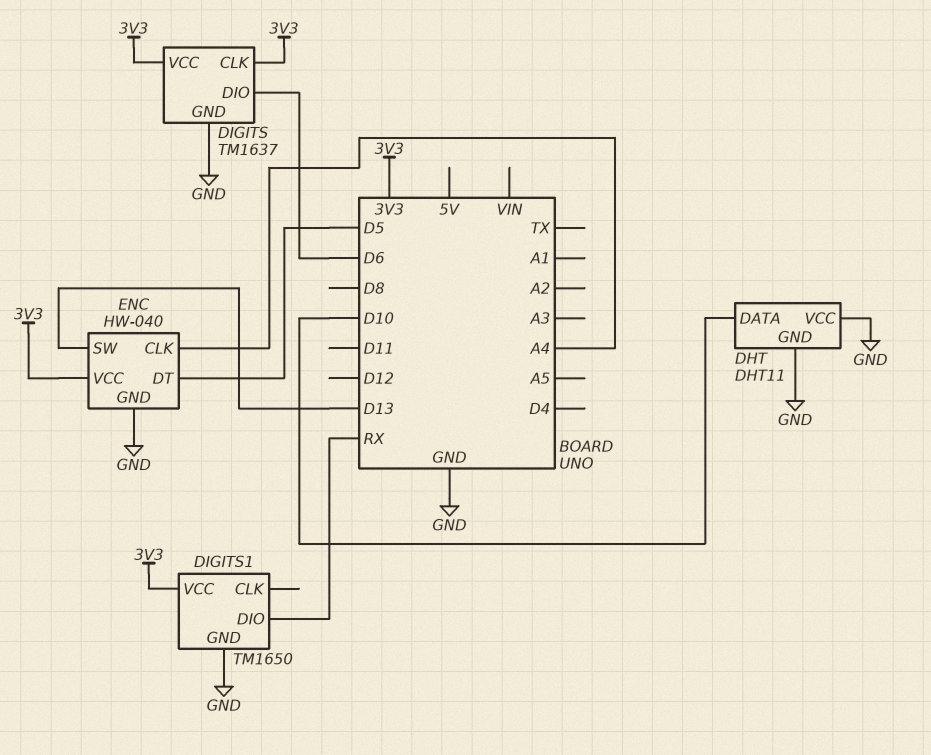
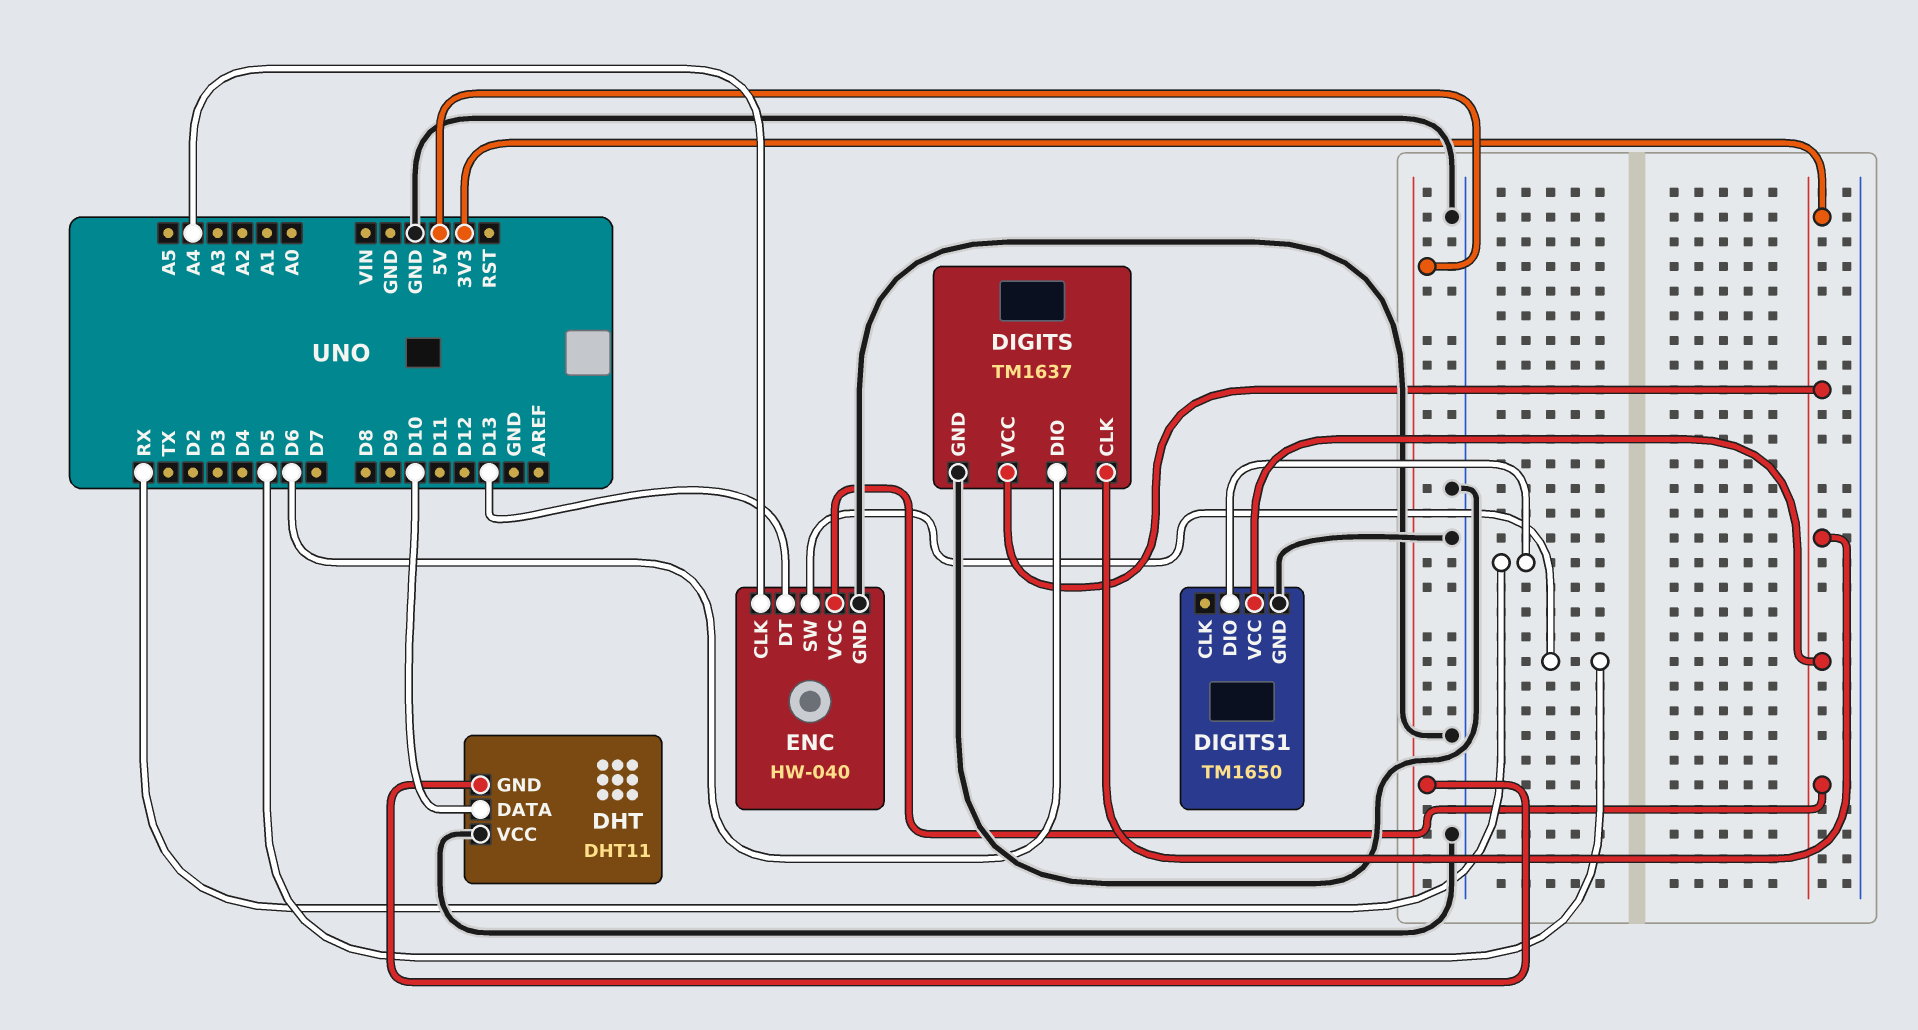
DHT pin GND: GND -> 5V
ENC pin DT: D5 -> D13
ENC pin SW: D13 -> D5

